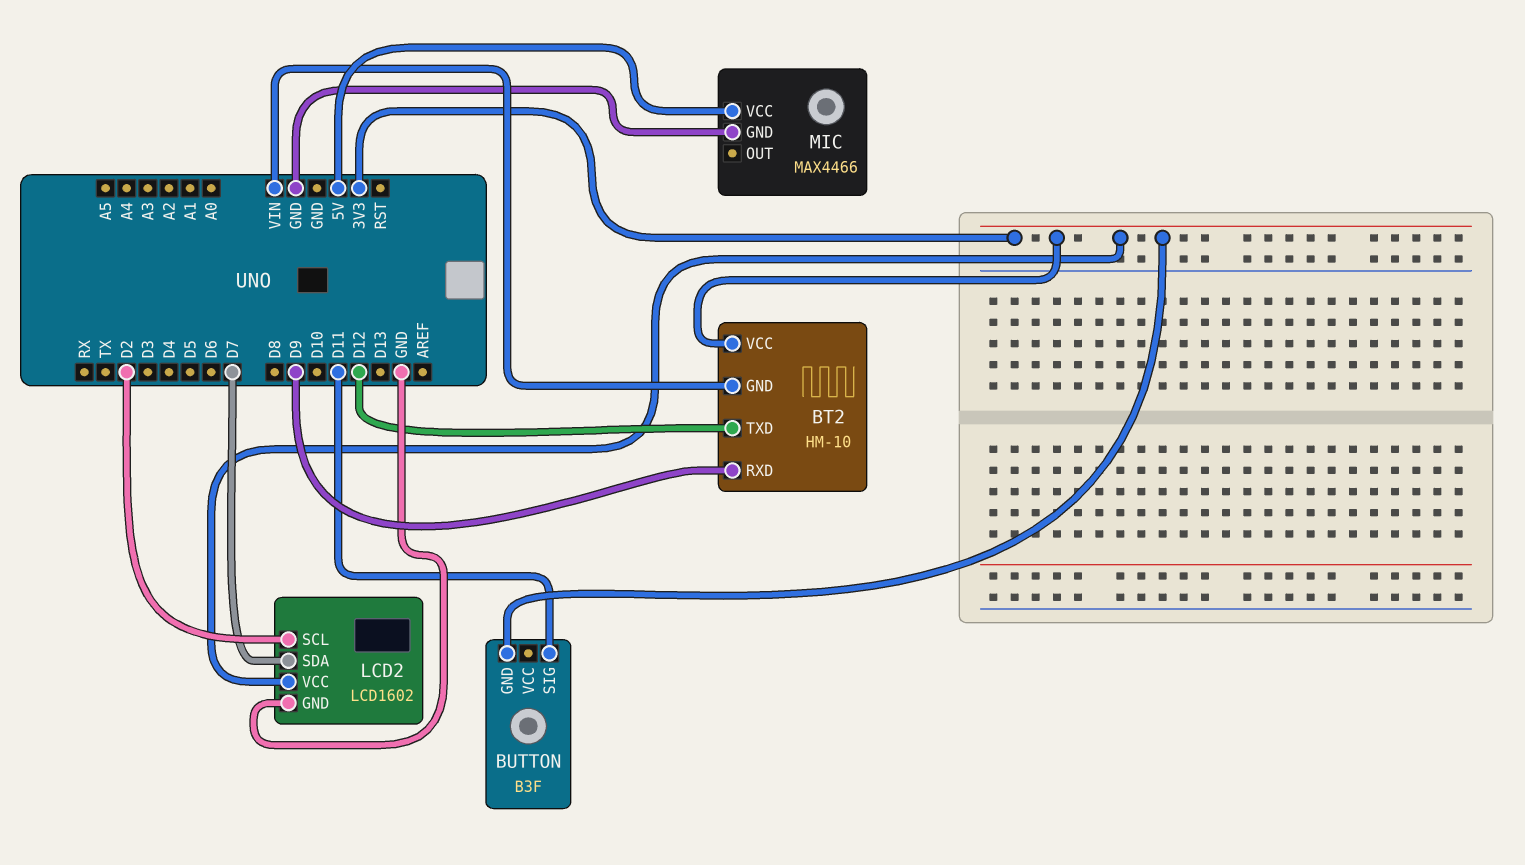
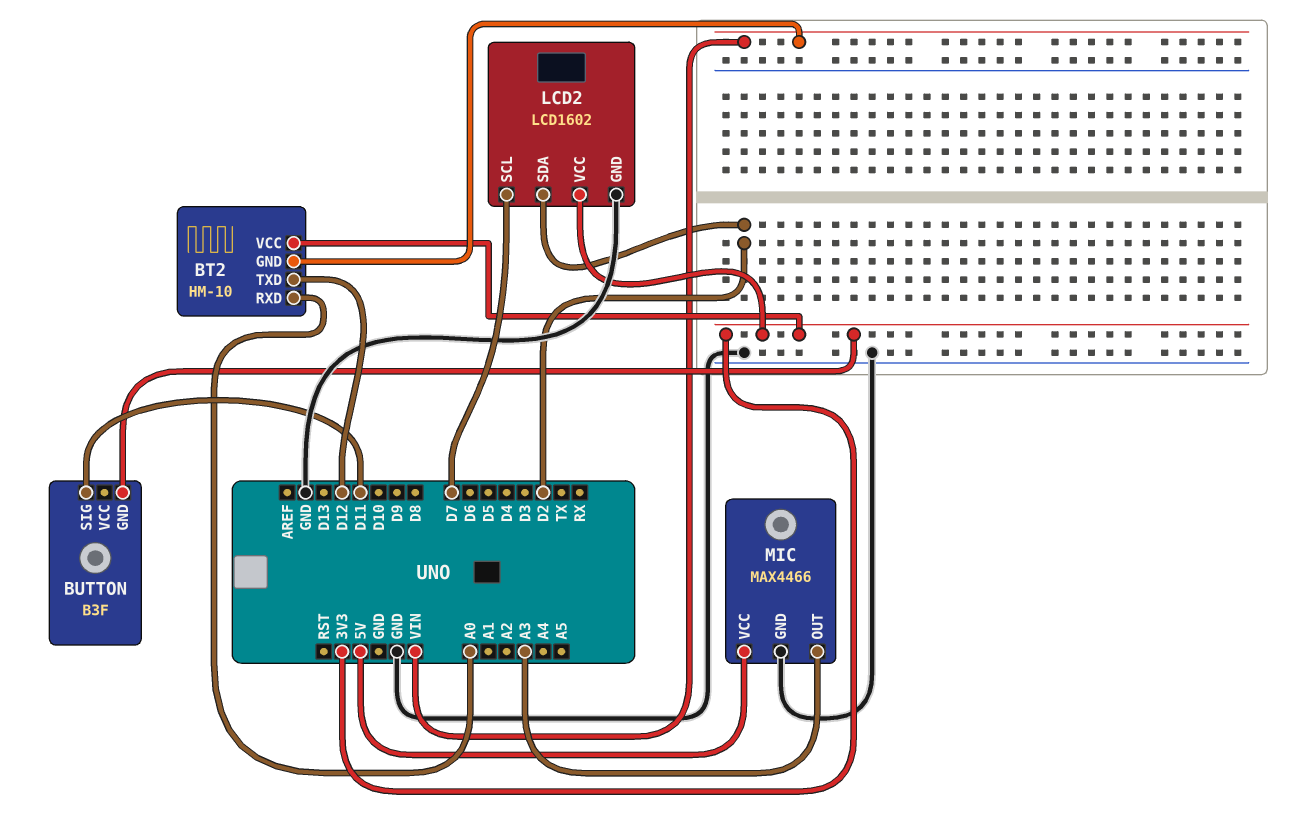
BT2 pin RXD: D9 -> A0
LCD2 pin SCL: D2 -> D7
LCD2 pin SDA: D7 -> D2
MIC pin OUT: none -> A3

